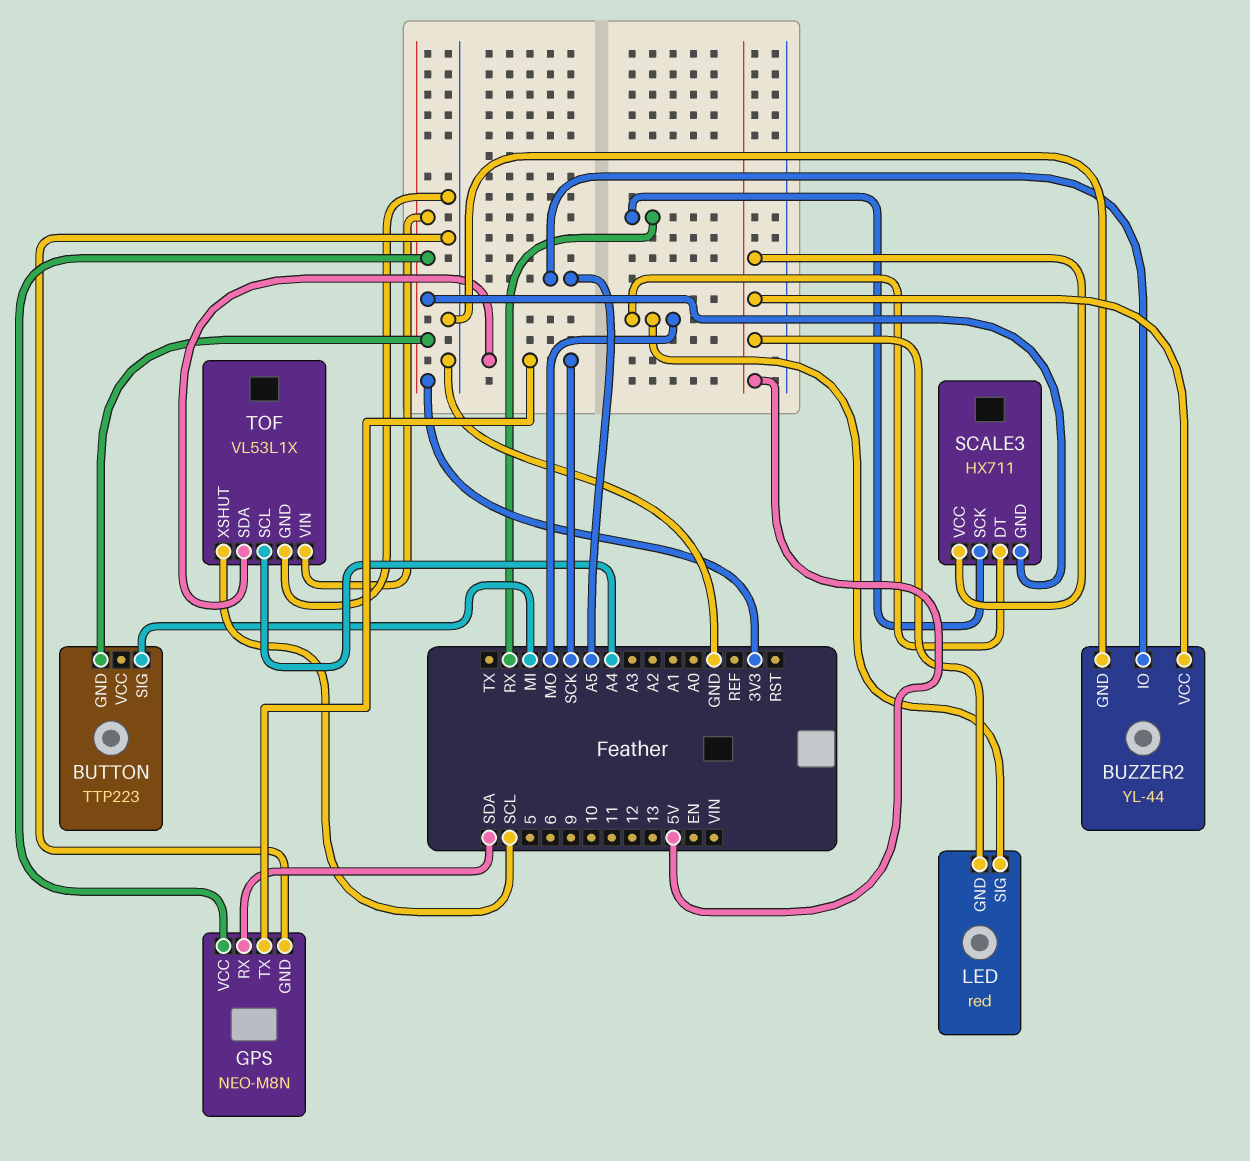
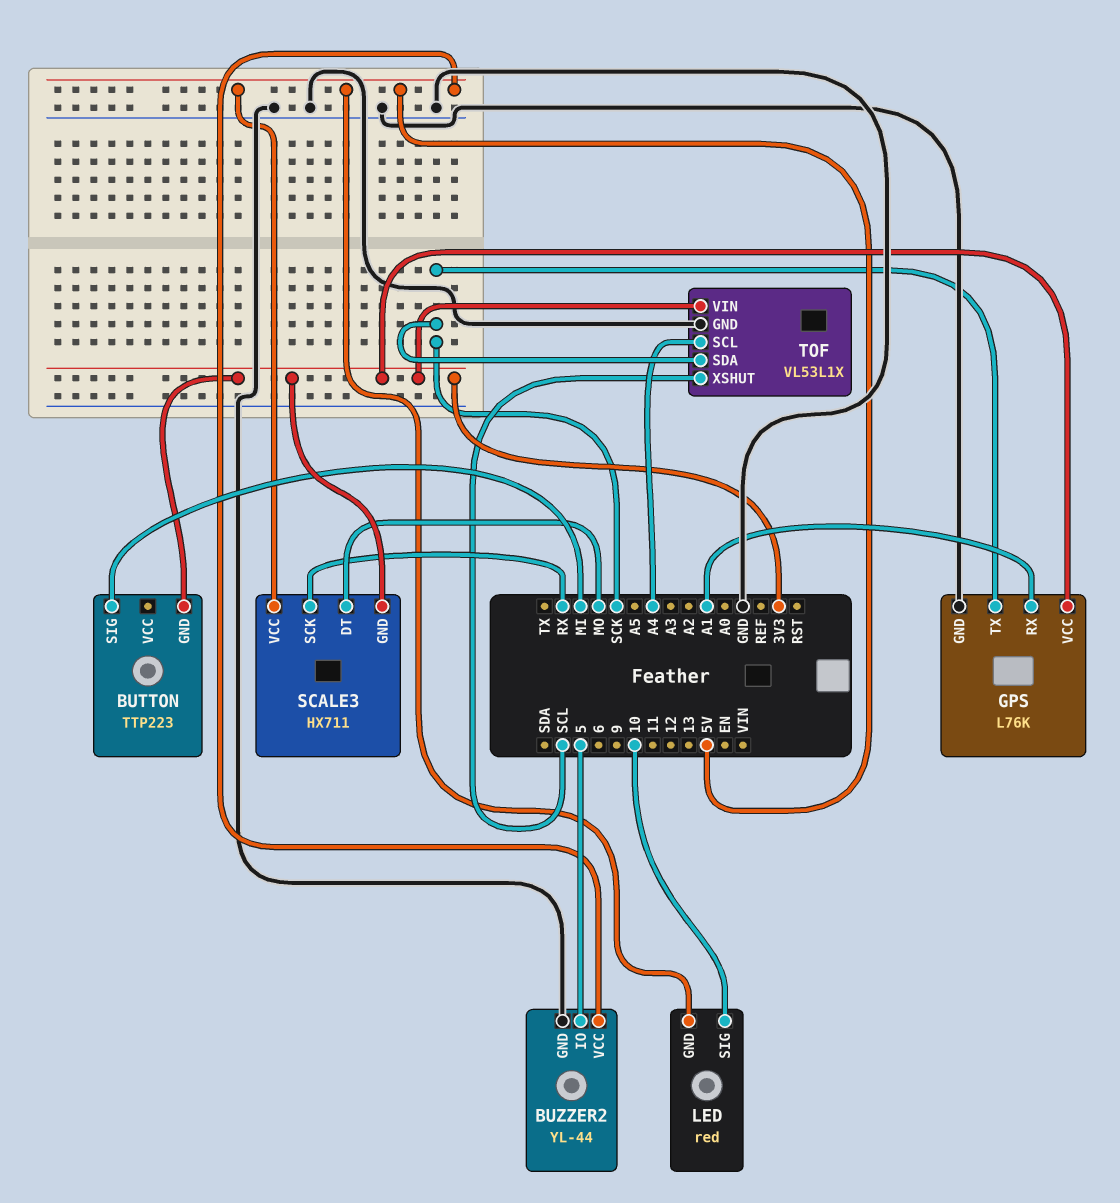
BUZZER2 pin IO: A5 -> 5
GPS: NEO-M8N -> L76K
GPS pin RX: SDA -> A1
LED pin SIG: MO -> 10

